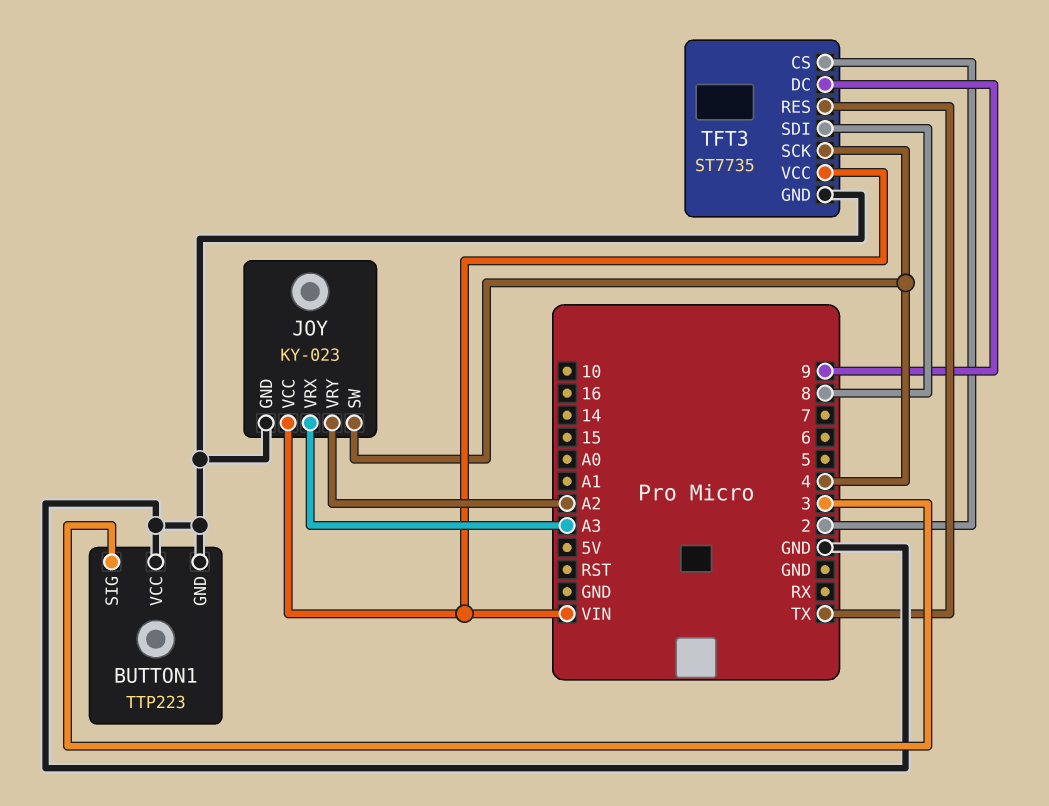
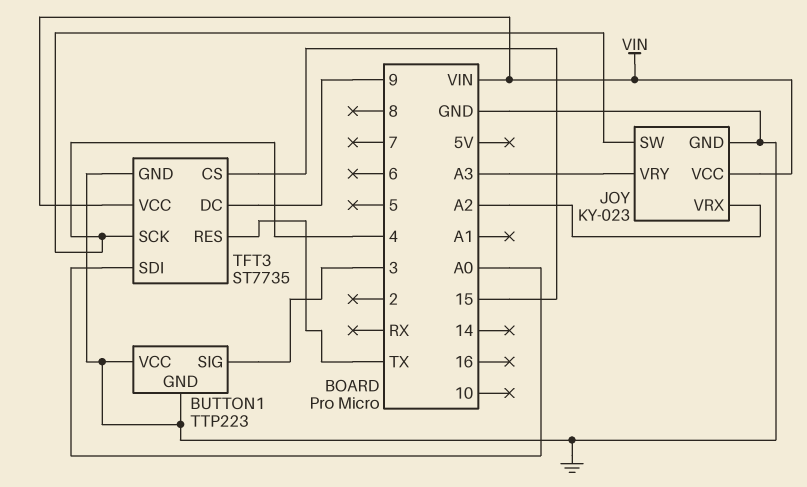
JOY pin VRX: A3 -> A2
JOY pin VRY: A2 -> A3
TFT3 pin CS: 2 -> 15
TFT3 pin SDI: 8 -> A0

